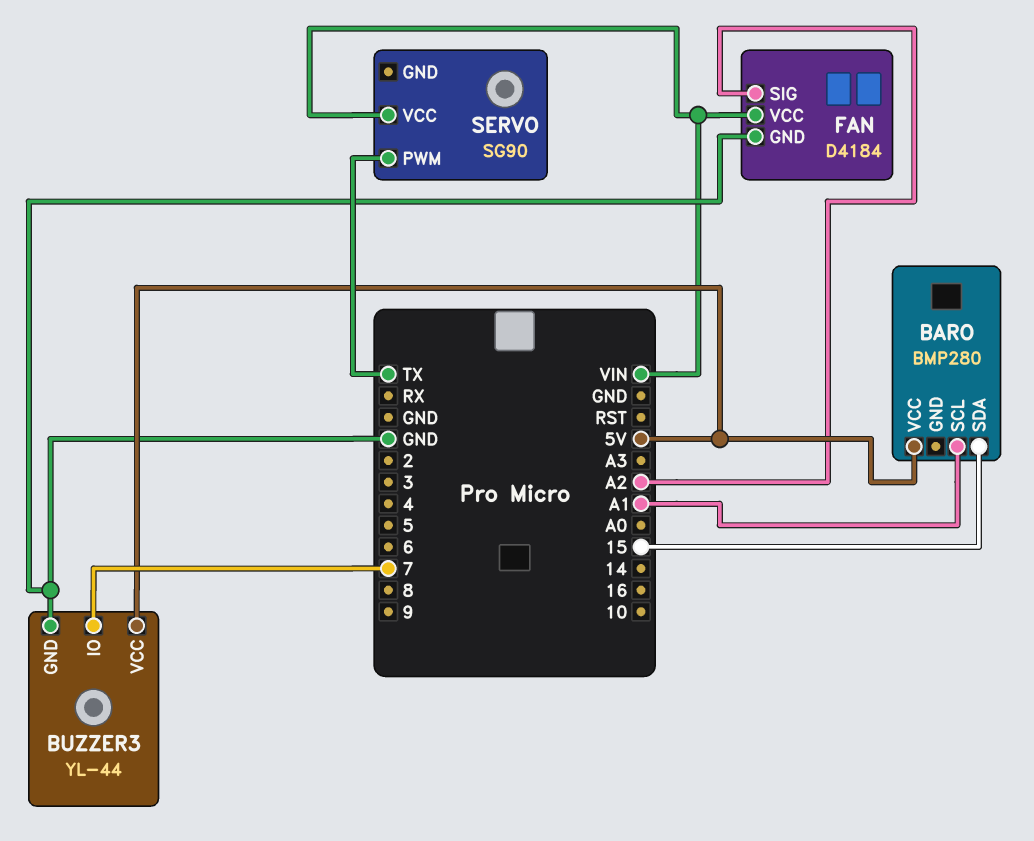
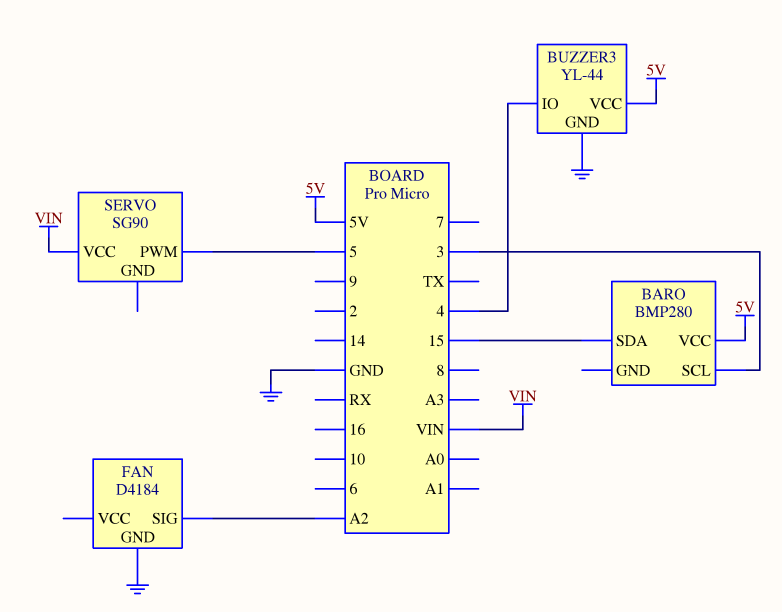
BARO pin SCL: A1 -> 3
BUZZER3 pin IO: 7 -> 4
FAN pin VCC: VIN -> none
SERVO pin PWM: TX -> 5

